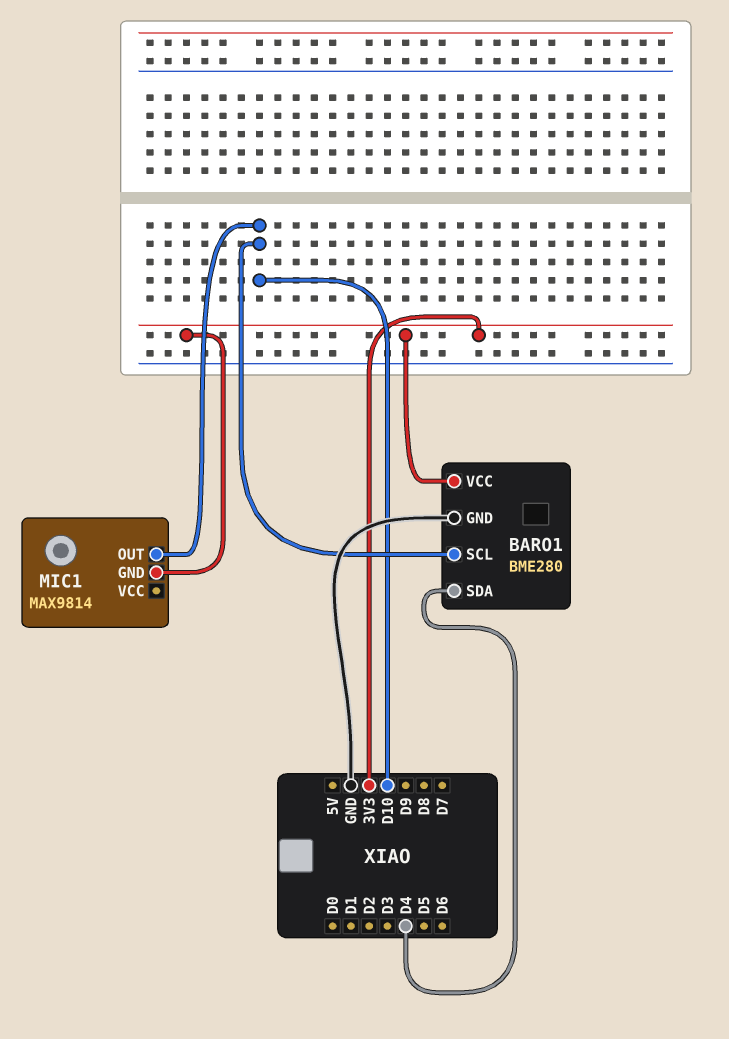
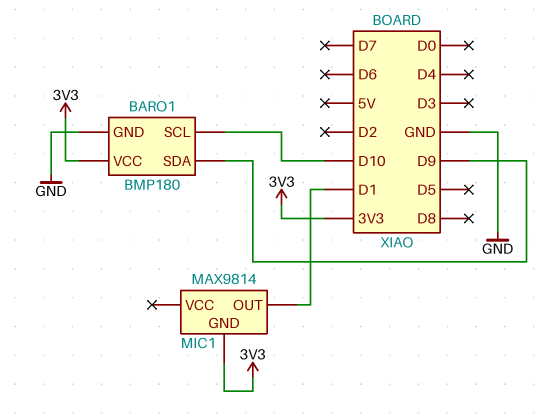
BARO1: BME280 -> BMP180
BARO1 pin SDA: D4 -> D9
MIC1 pin OUT: D10 -> D1

